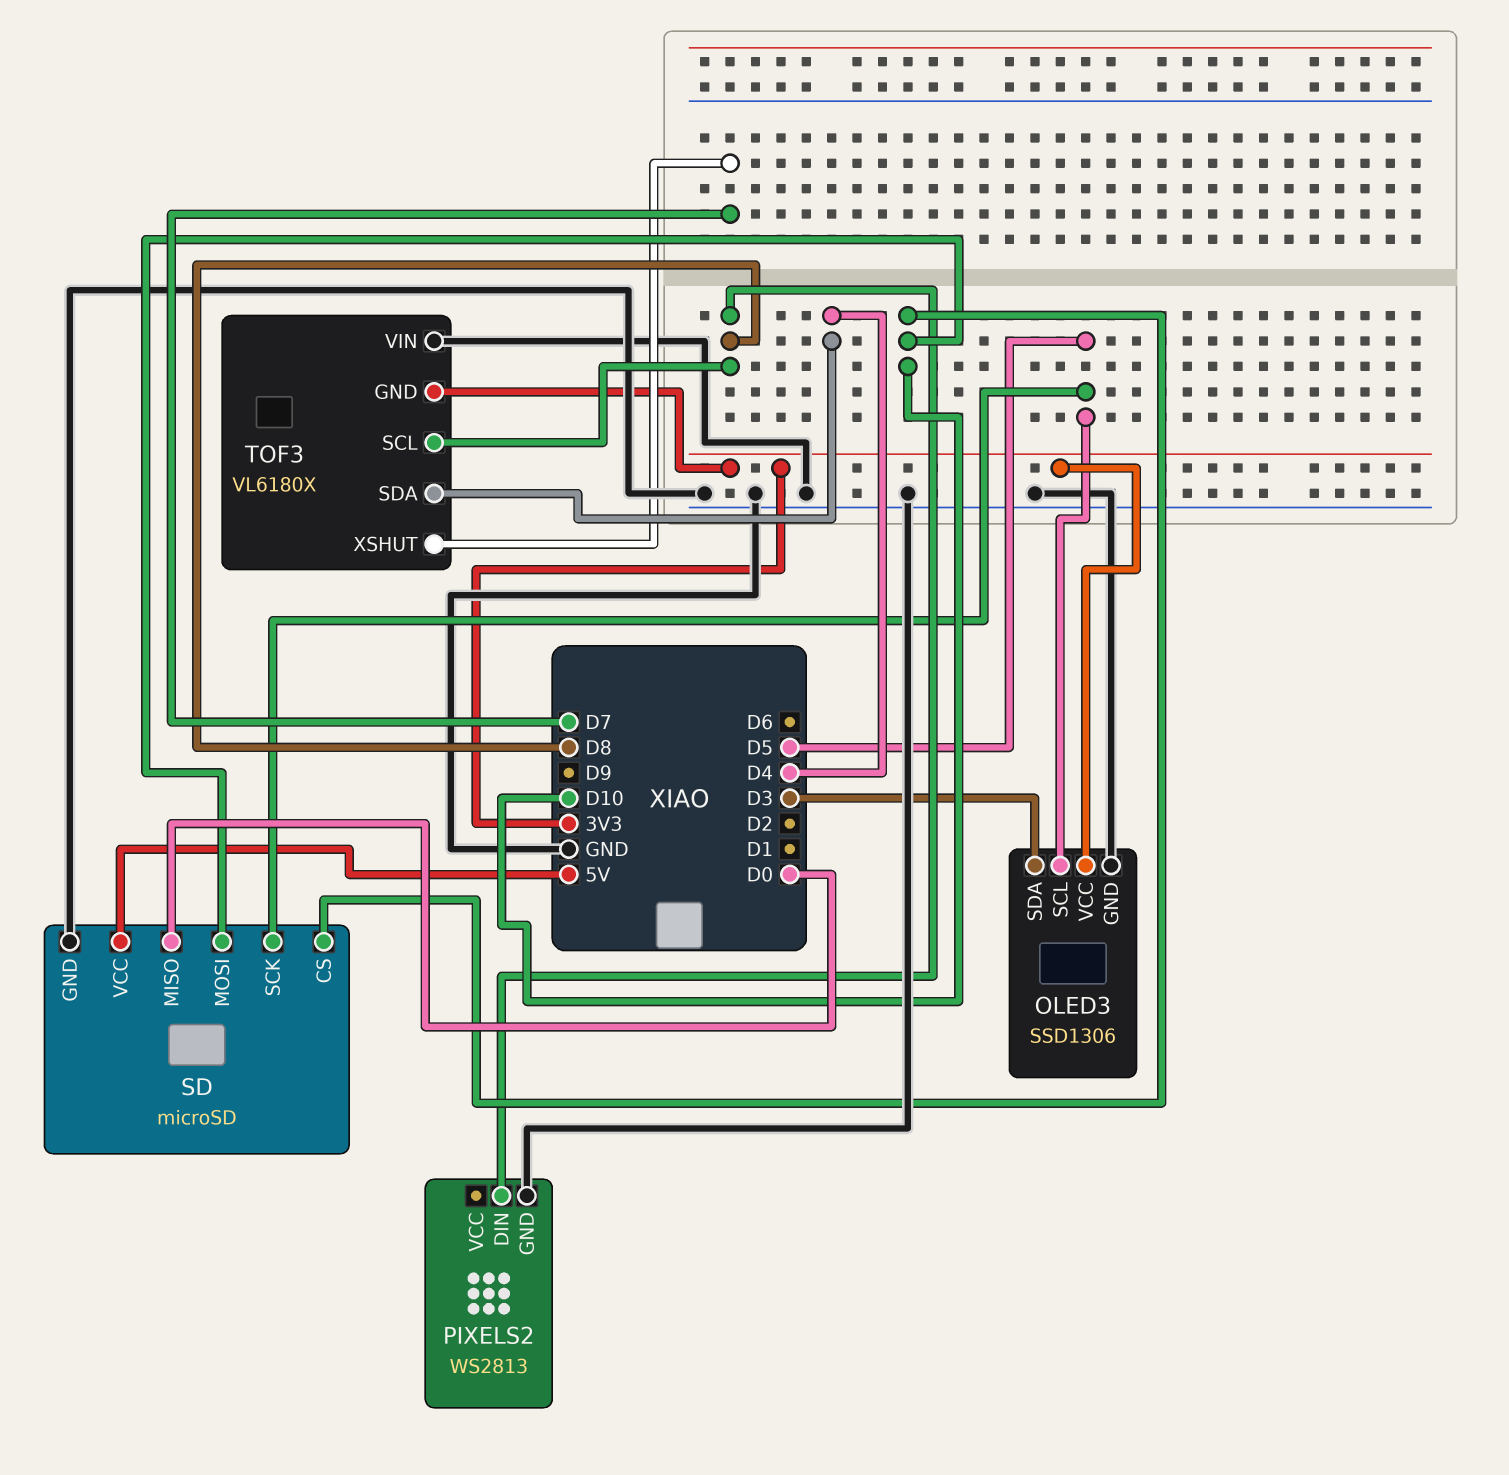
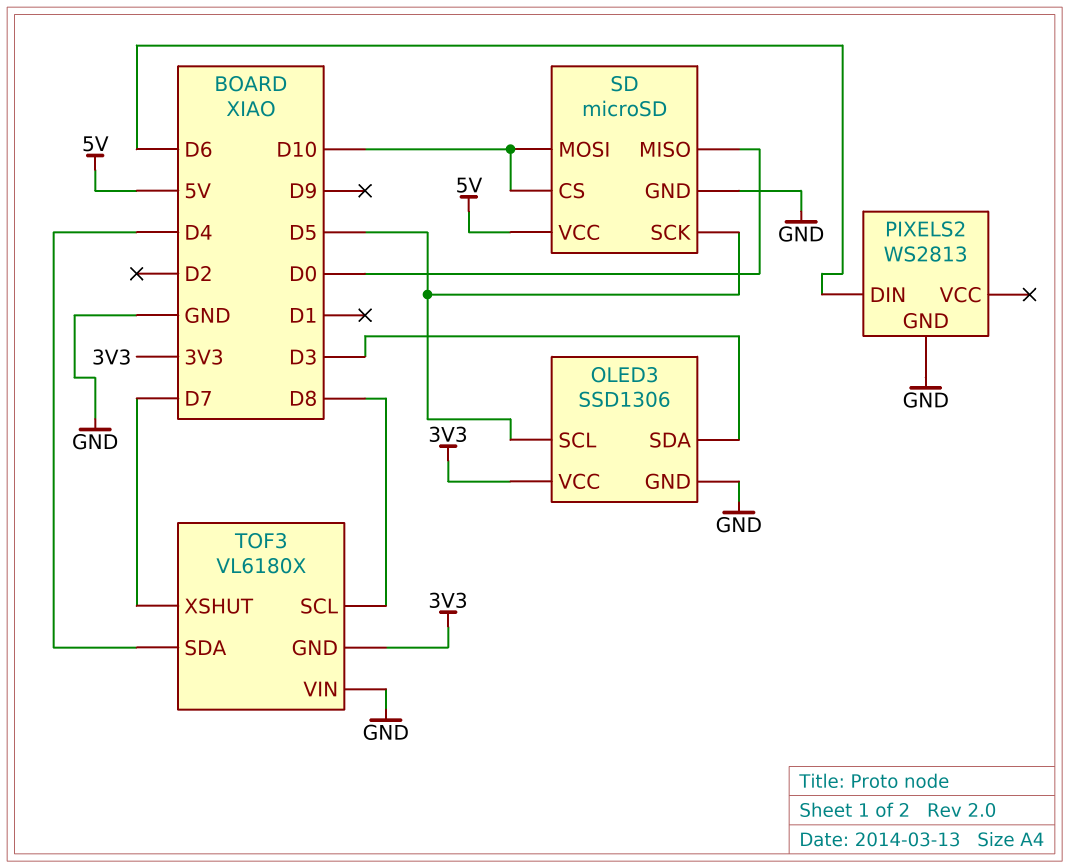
PIXELS2 pin DIN: D8 -> D6

